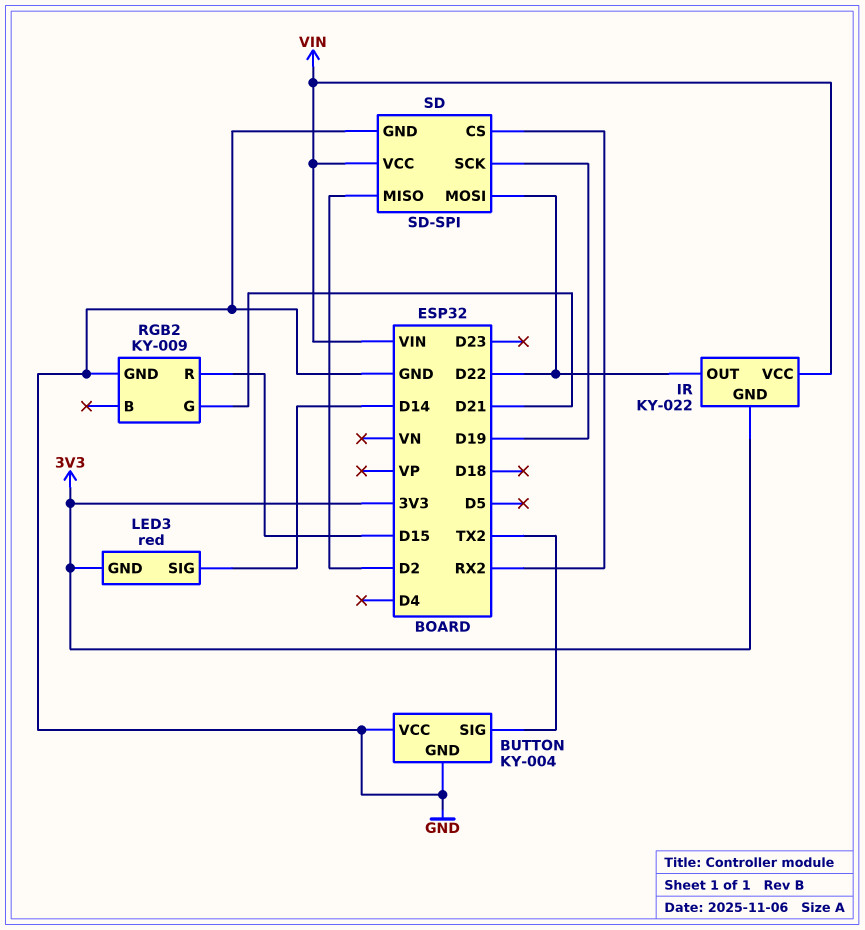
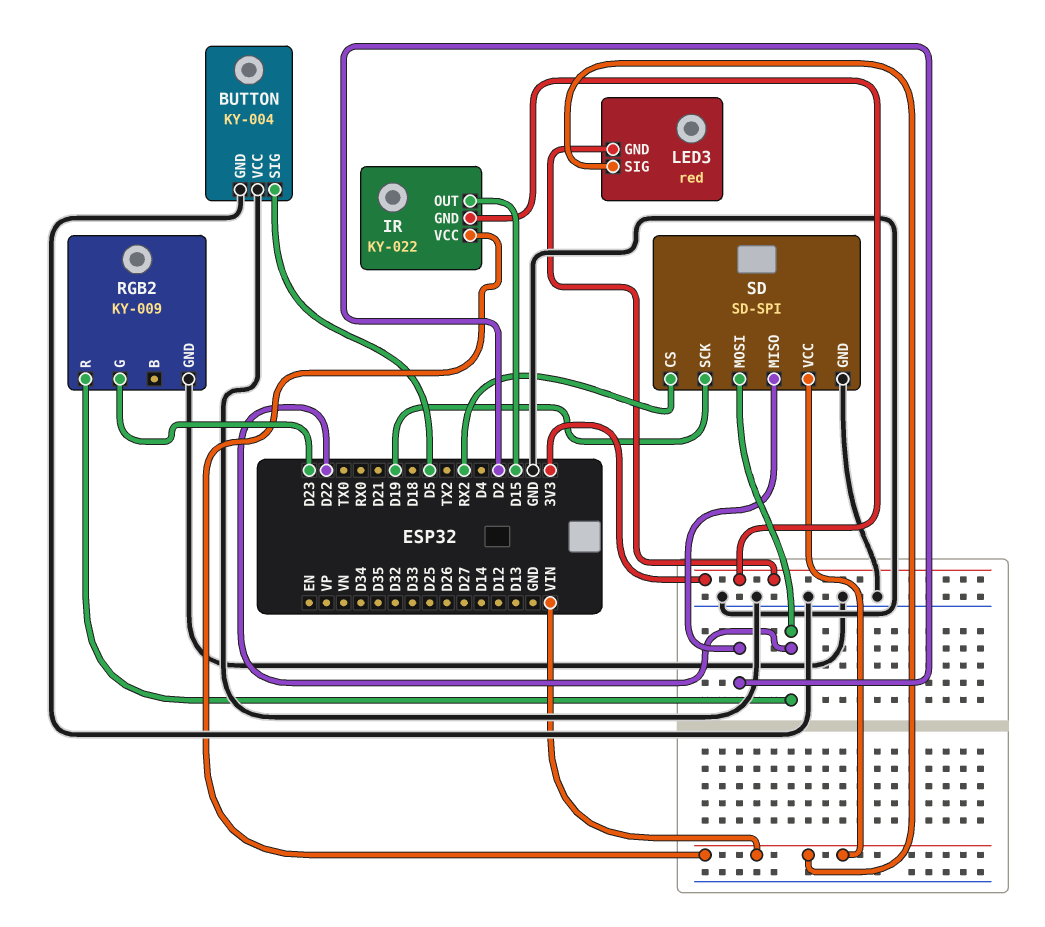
BUTTON pin SIG: TX2 -> D5
IR pin OUT: D22 -> D15
LED3 pin SIG: D14 -> VIN
RGB2 pin G: D21 -> D23
RGB2 pin R: D15 -> D22

